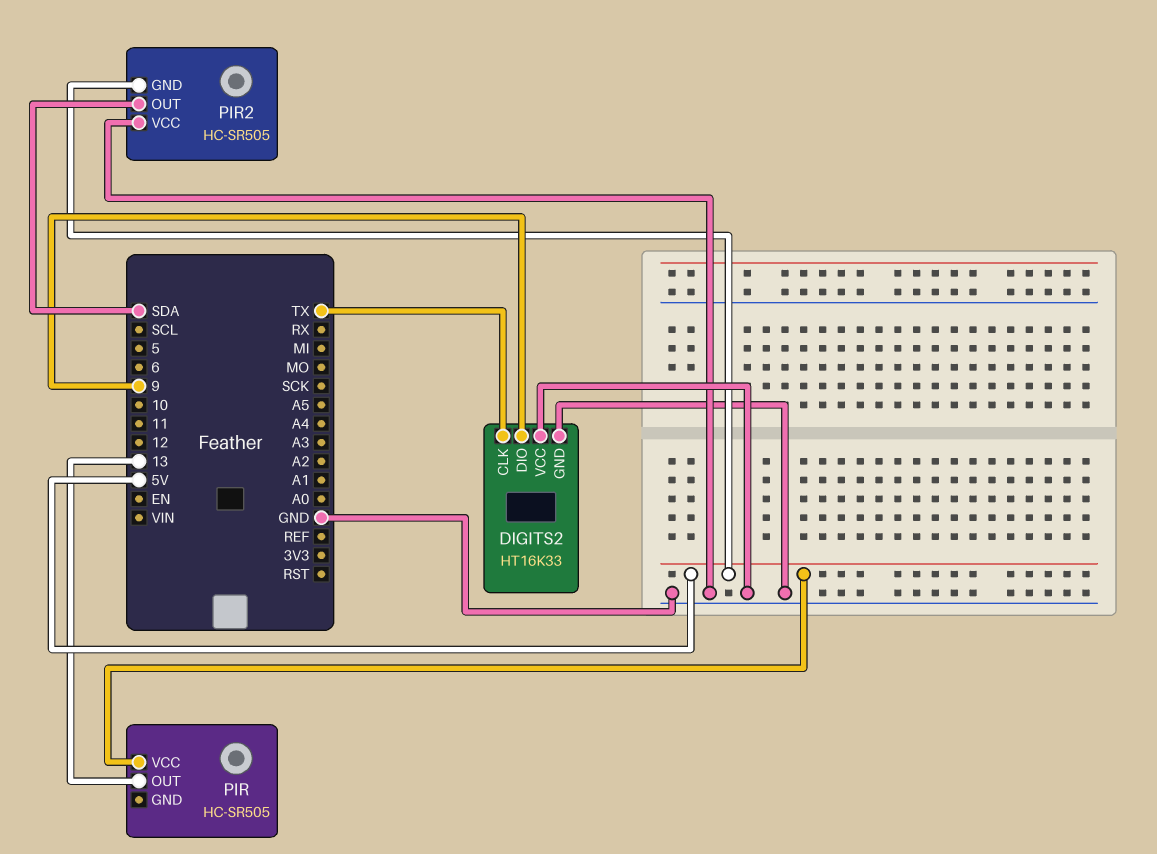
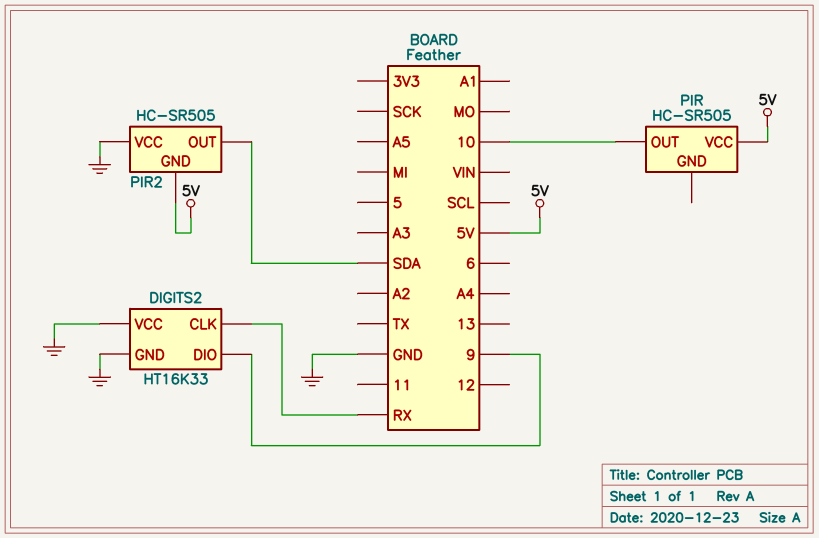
DIGITS2 pin CLK: TX -> RX
PIR pin OUT: 13 -> 10

